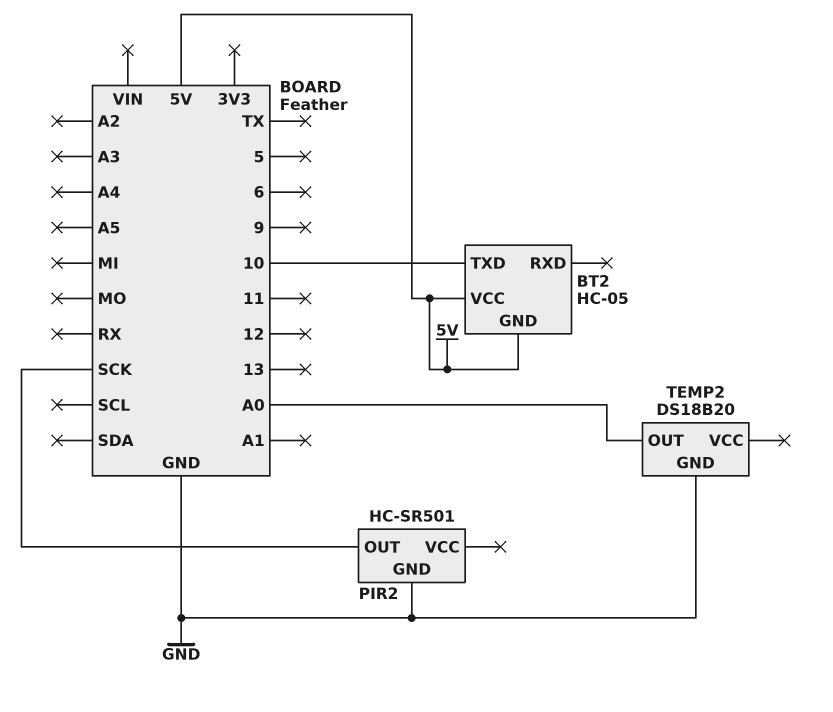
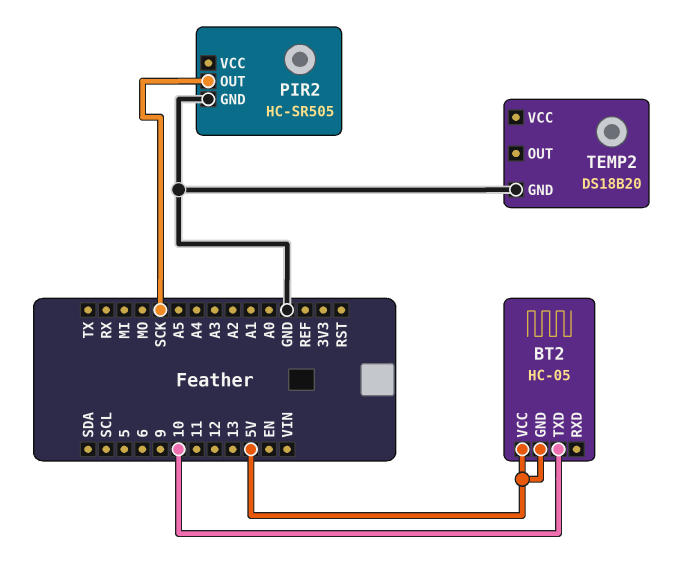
PIR2: HC-SR501 -> HC-SR505
TEMP2 pin OUT: A0 -> none

